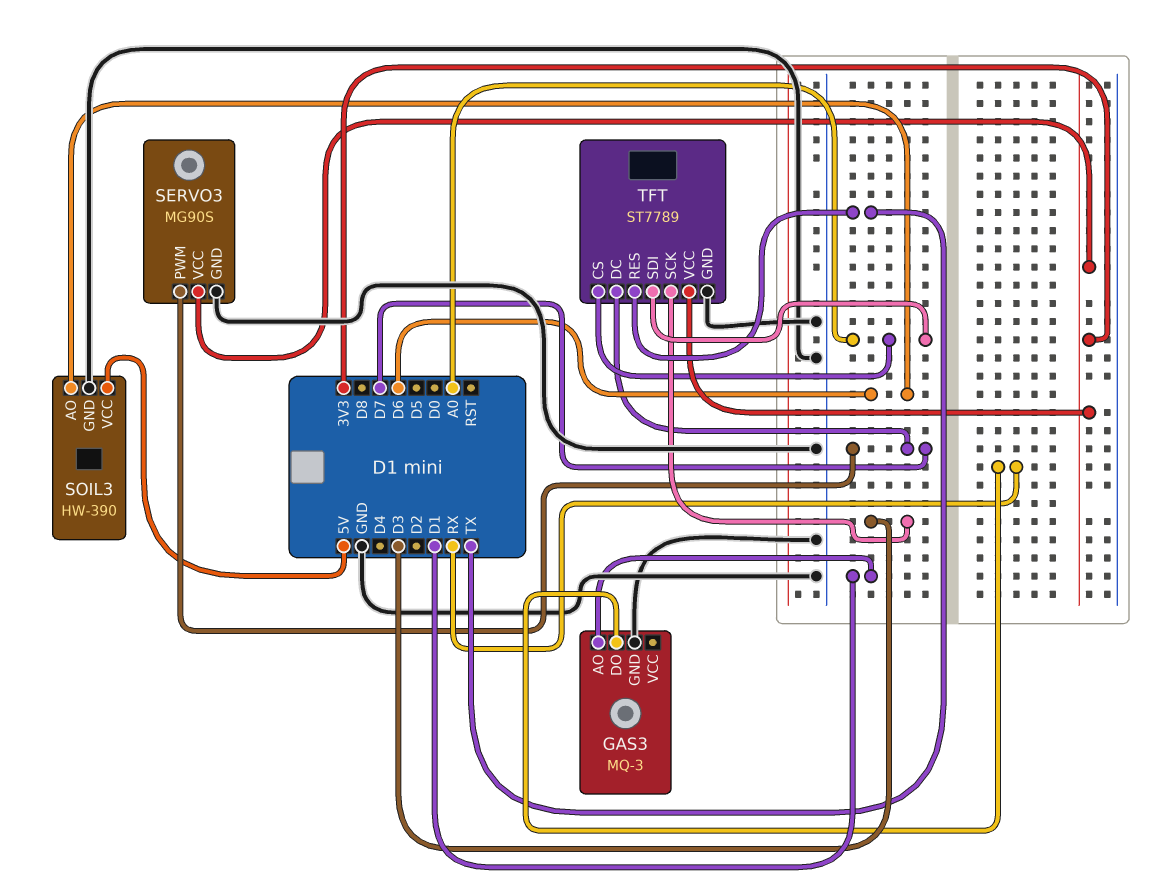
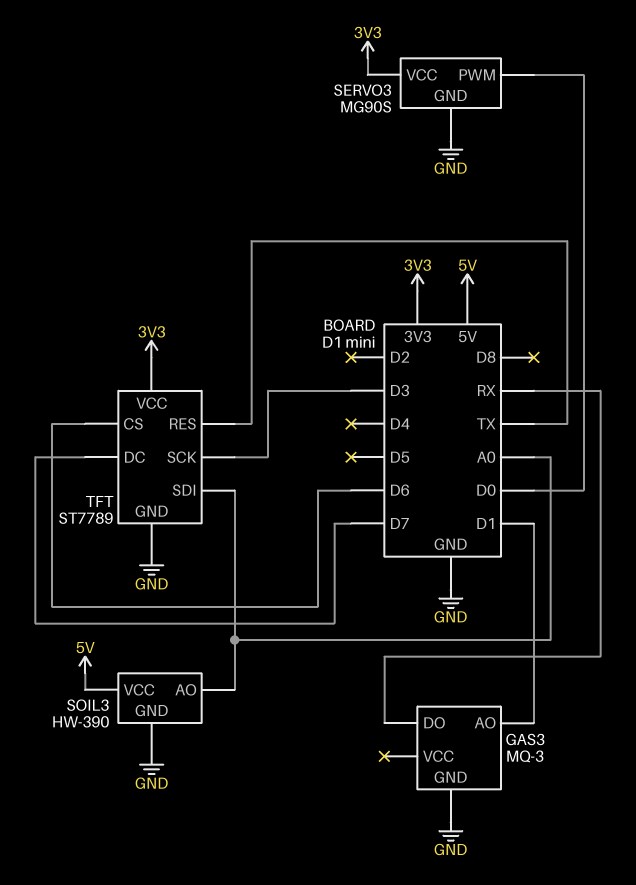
SERVO3 pin PWM: D7 -> D0
SOIL3 pin AO: D6 -> A0
TFT pin CS: A0 -> D6

